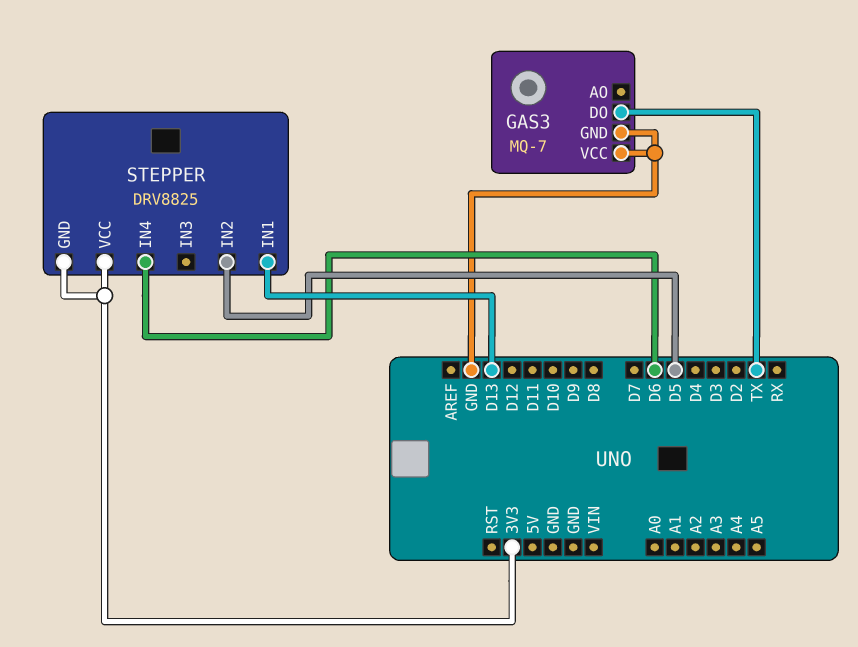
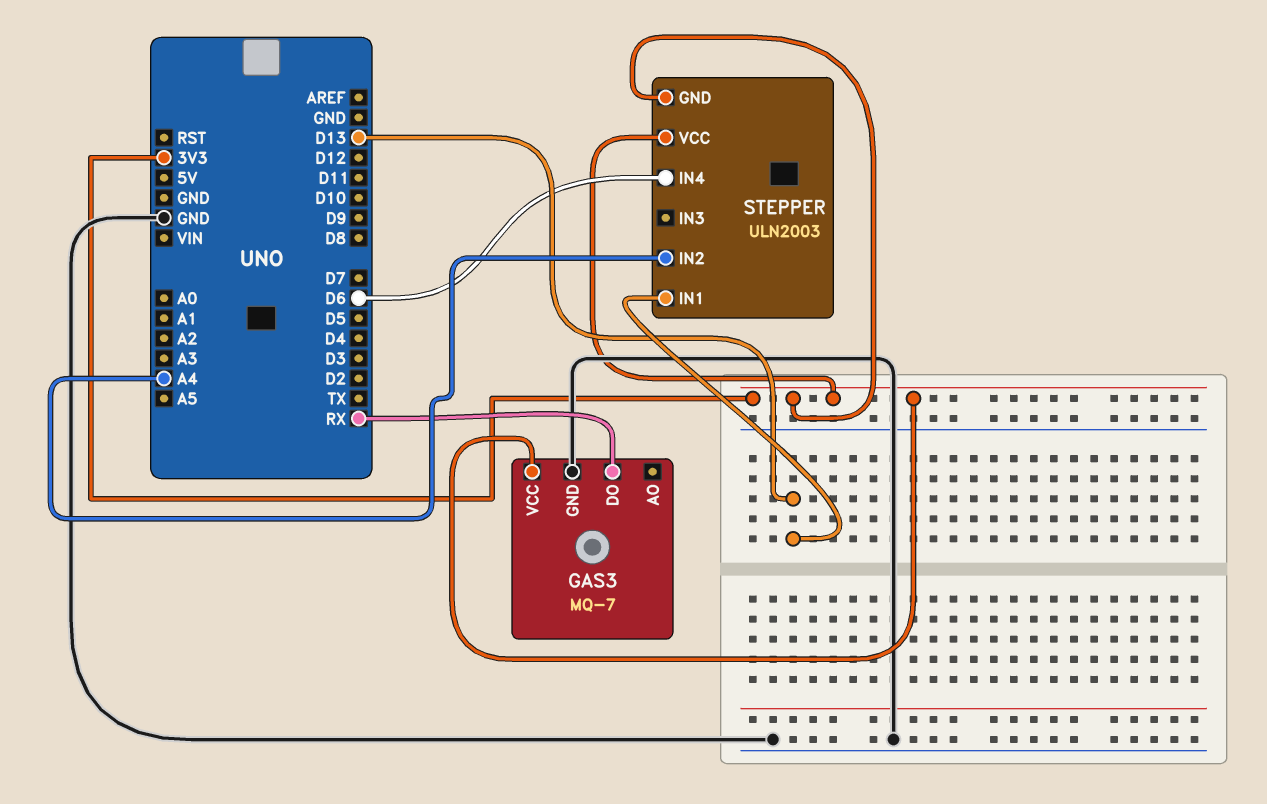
GAS3 pin DO: TX -> RX
GAS3 pin VCC: GND -> 3V3
STEPPER: DRV8825 -> ULN2003
STEPPER pin IN2: D5 -> A4

